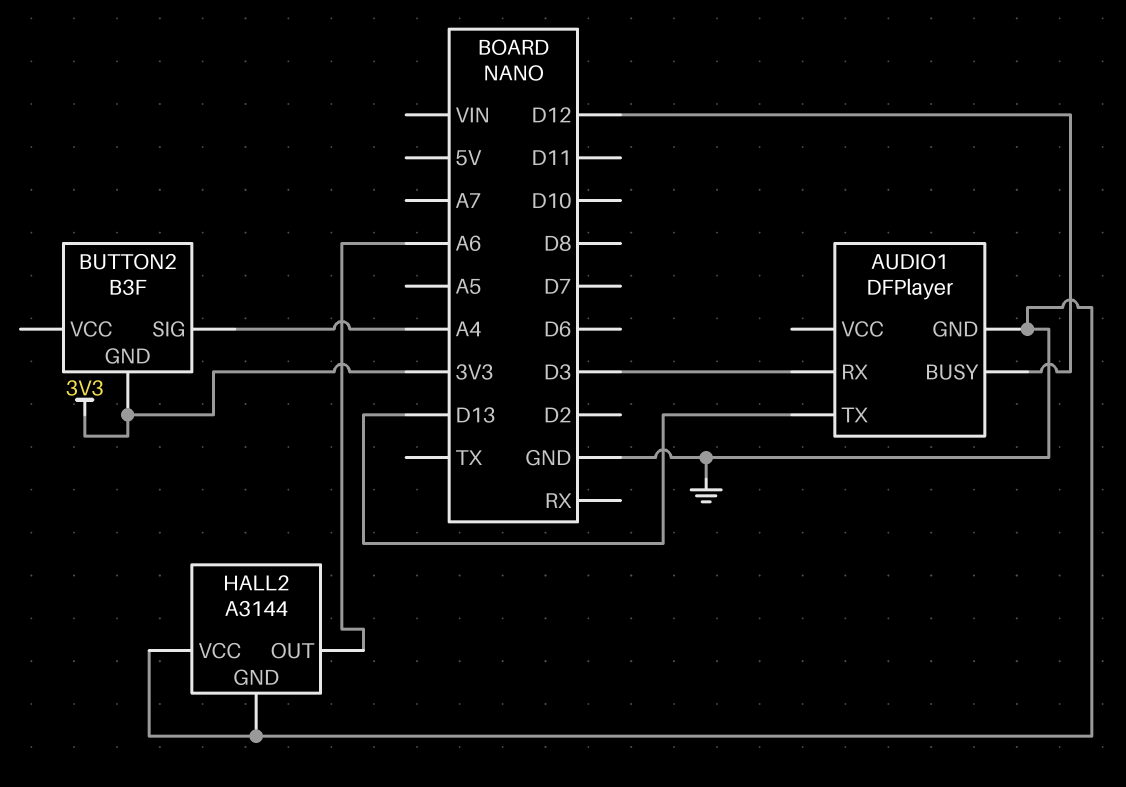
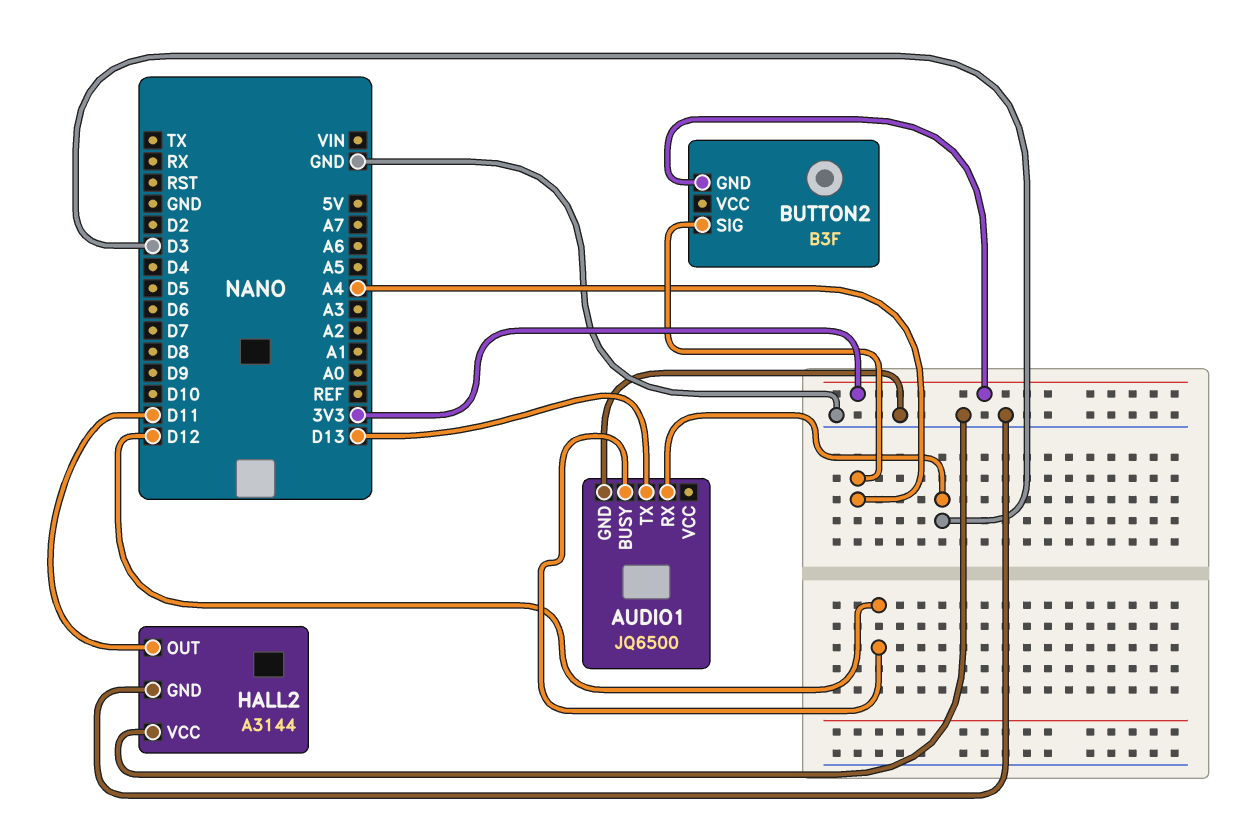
AUDIO1: DFPlayer -> JQ6500
HALL2 pin OUT: A6 -> D11

